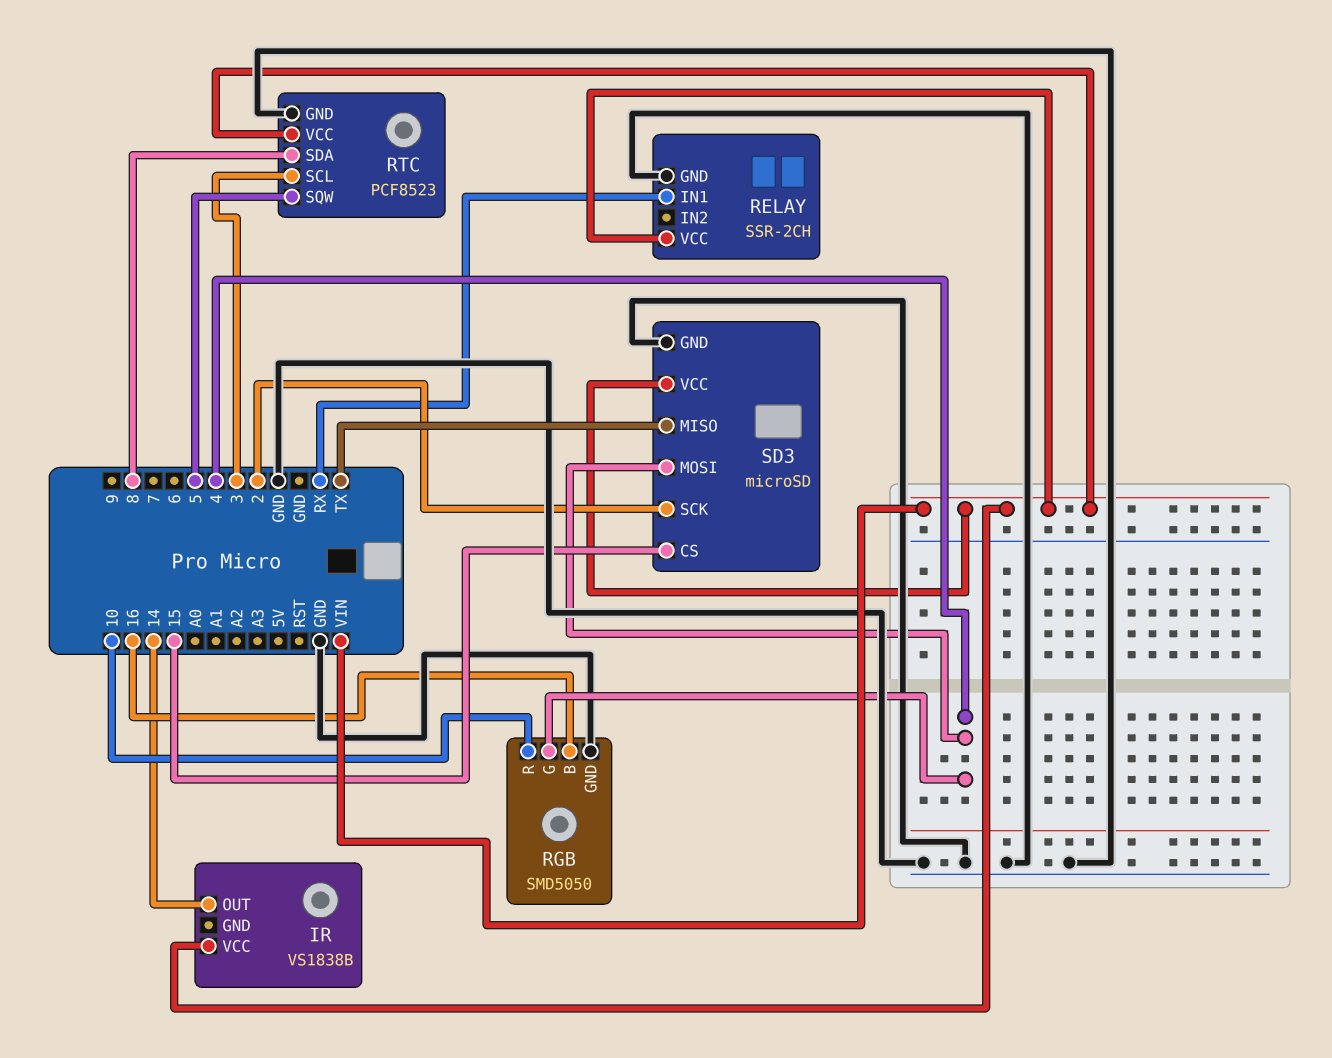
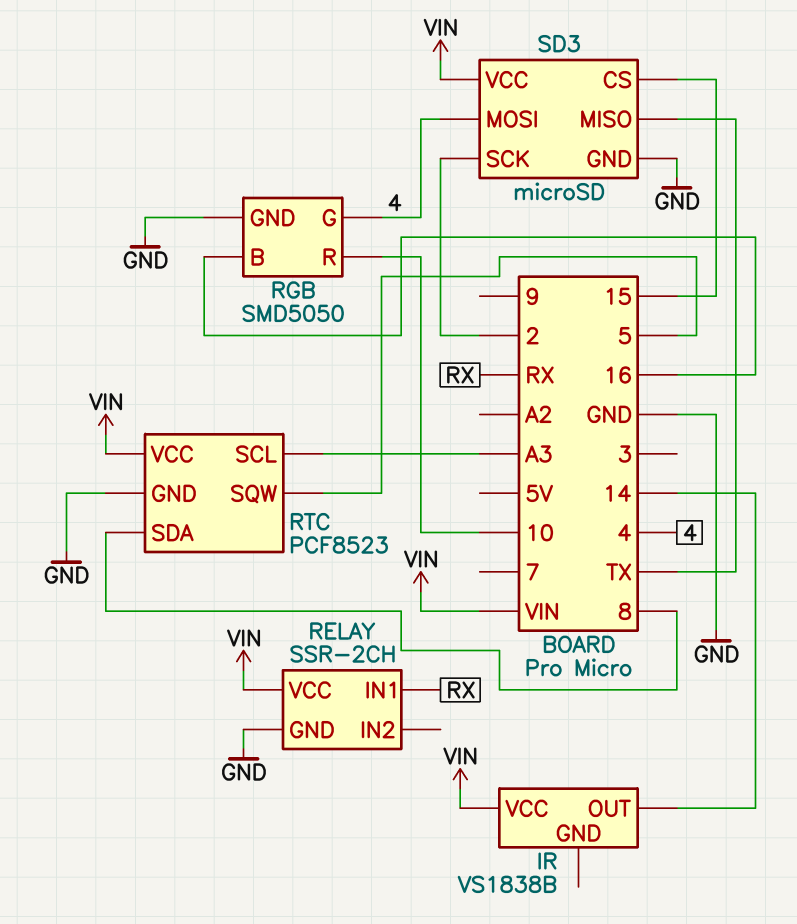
RTC pin SCL: 3 -> A3

